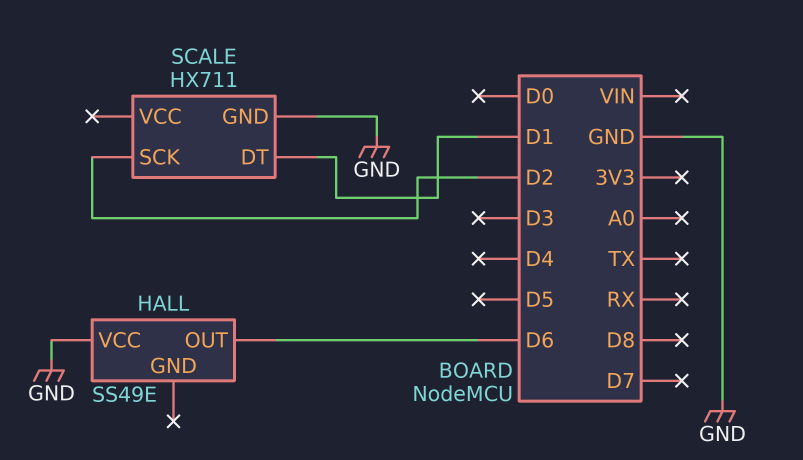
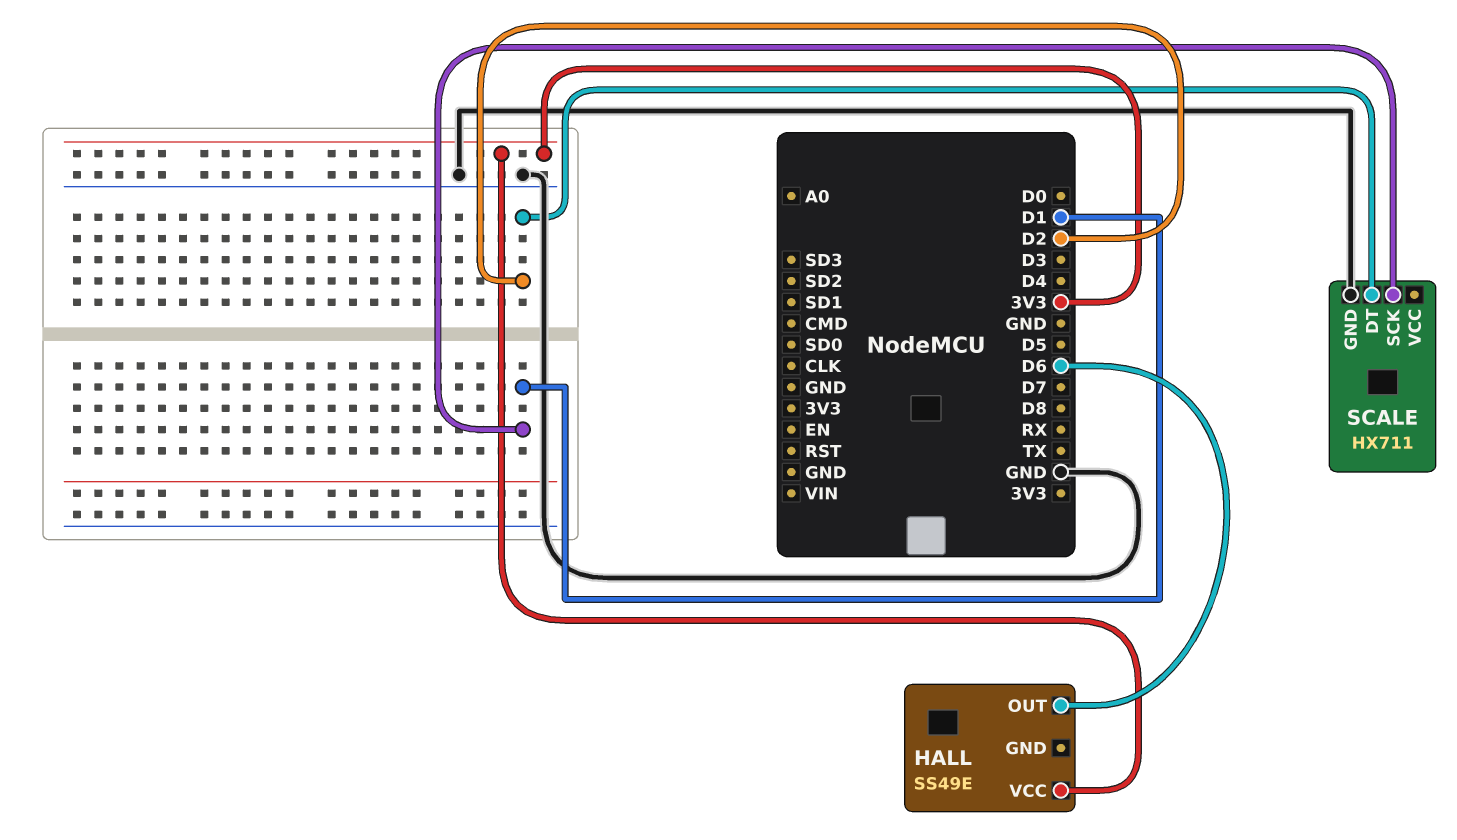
HALL pin VCC: GND -> 3V3
SCALE pin DT: D1 -> D2
SCALE pin SCK: D2 -> D1

